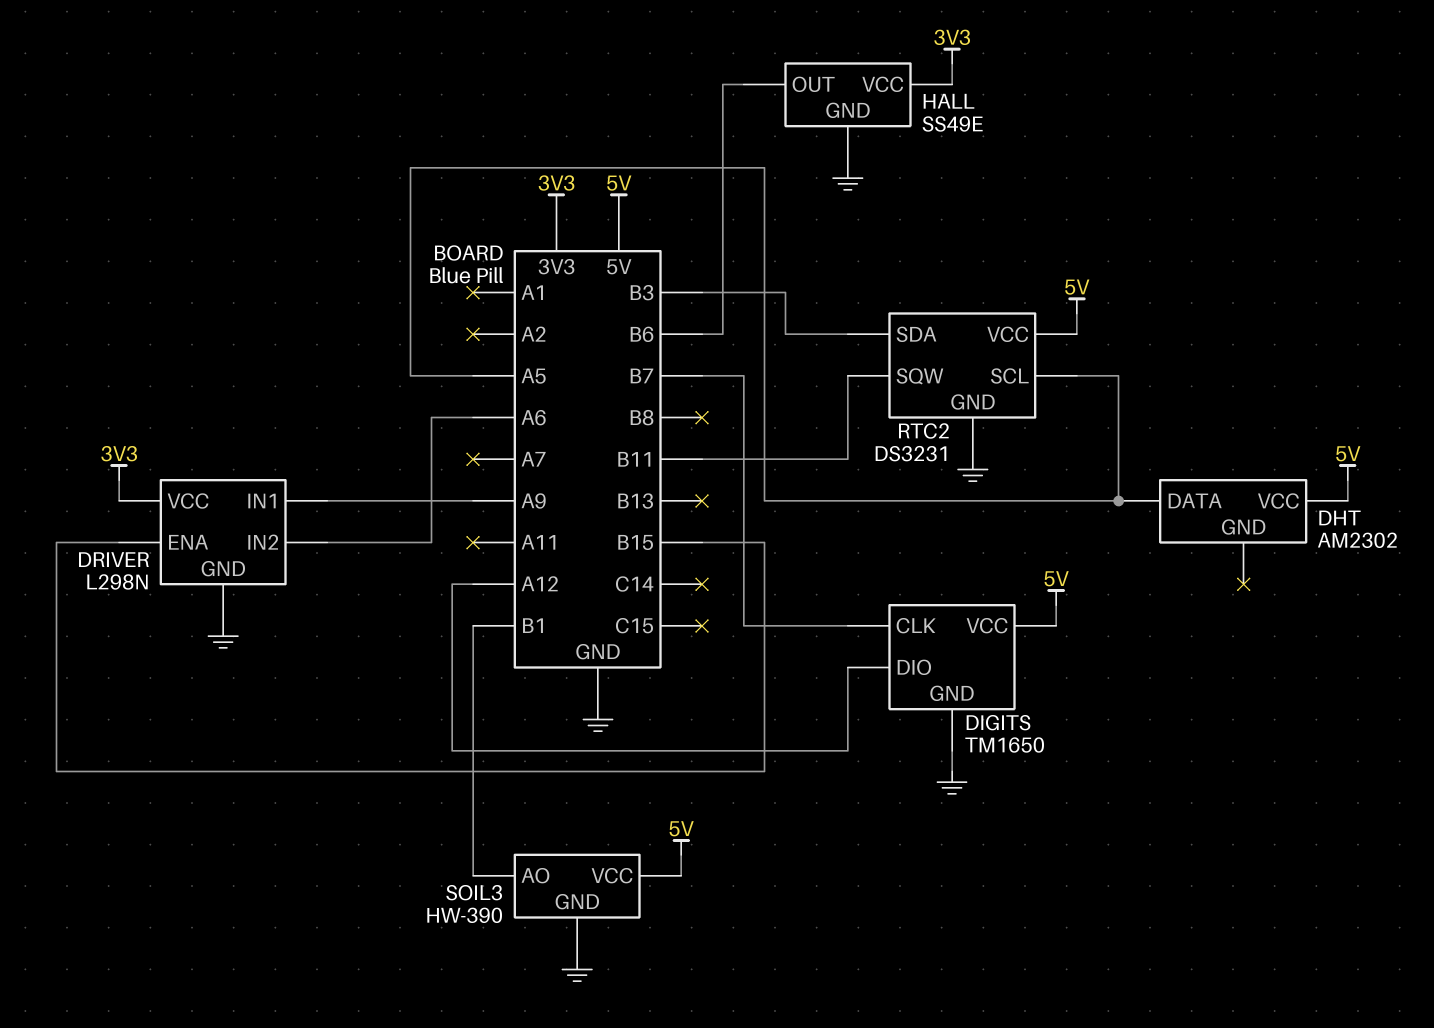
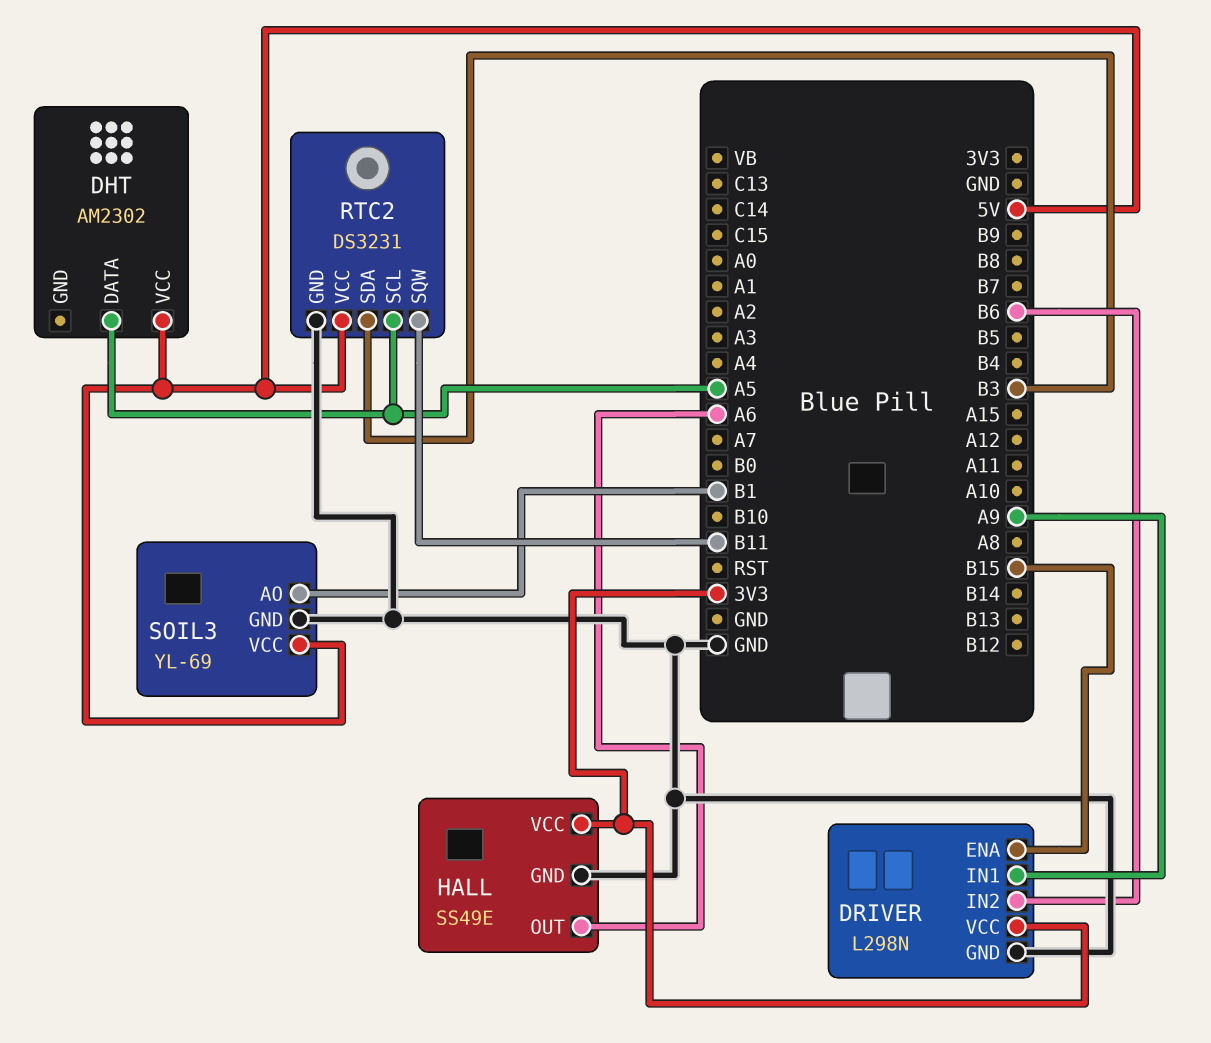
DIGITS: TM1650 -> none
DIGITS pin CLK: B7 -> none
DIGITS pin DIO: A12 -> none
DIGITS pin GND: GND -> none
DIGITS pin VCC: 5V -> none
DRIVER pin IN2: A6 -> B6
HALL pin OUT: B6 -> A6
SOIL3: HW-390 -> YL-69

